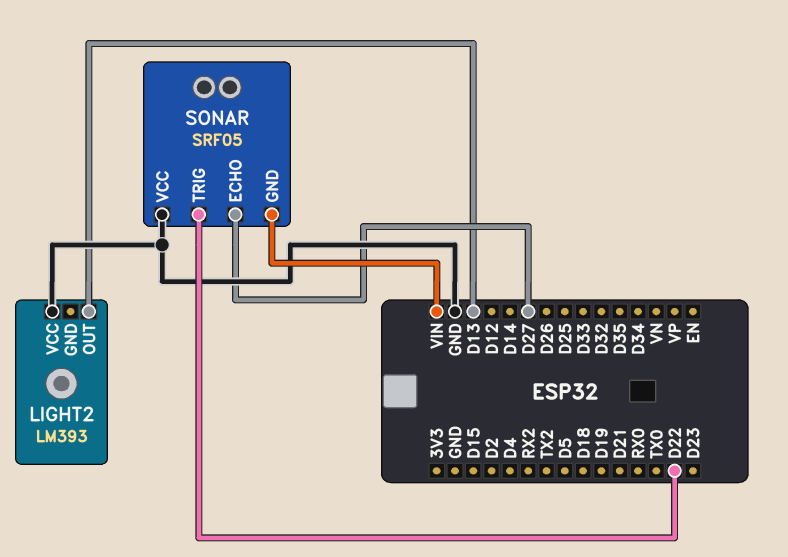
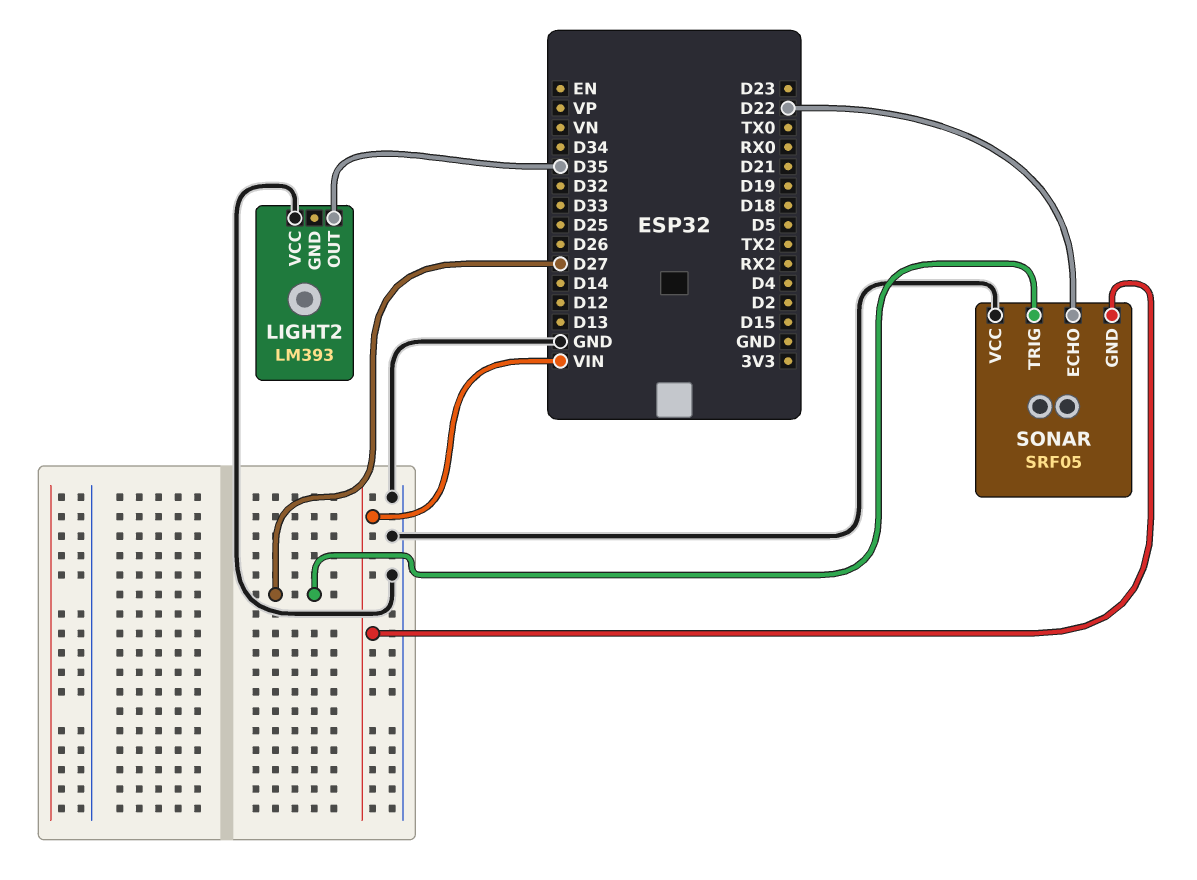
LIGHT2 pin OUT: D13 -> D35
SONAR pin ECHO: D27 -> D22
SONAR pin TRIG: D22 -> D27

